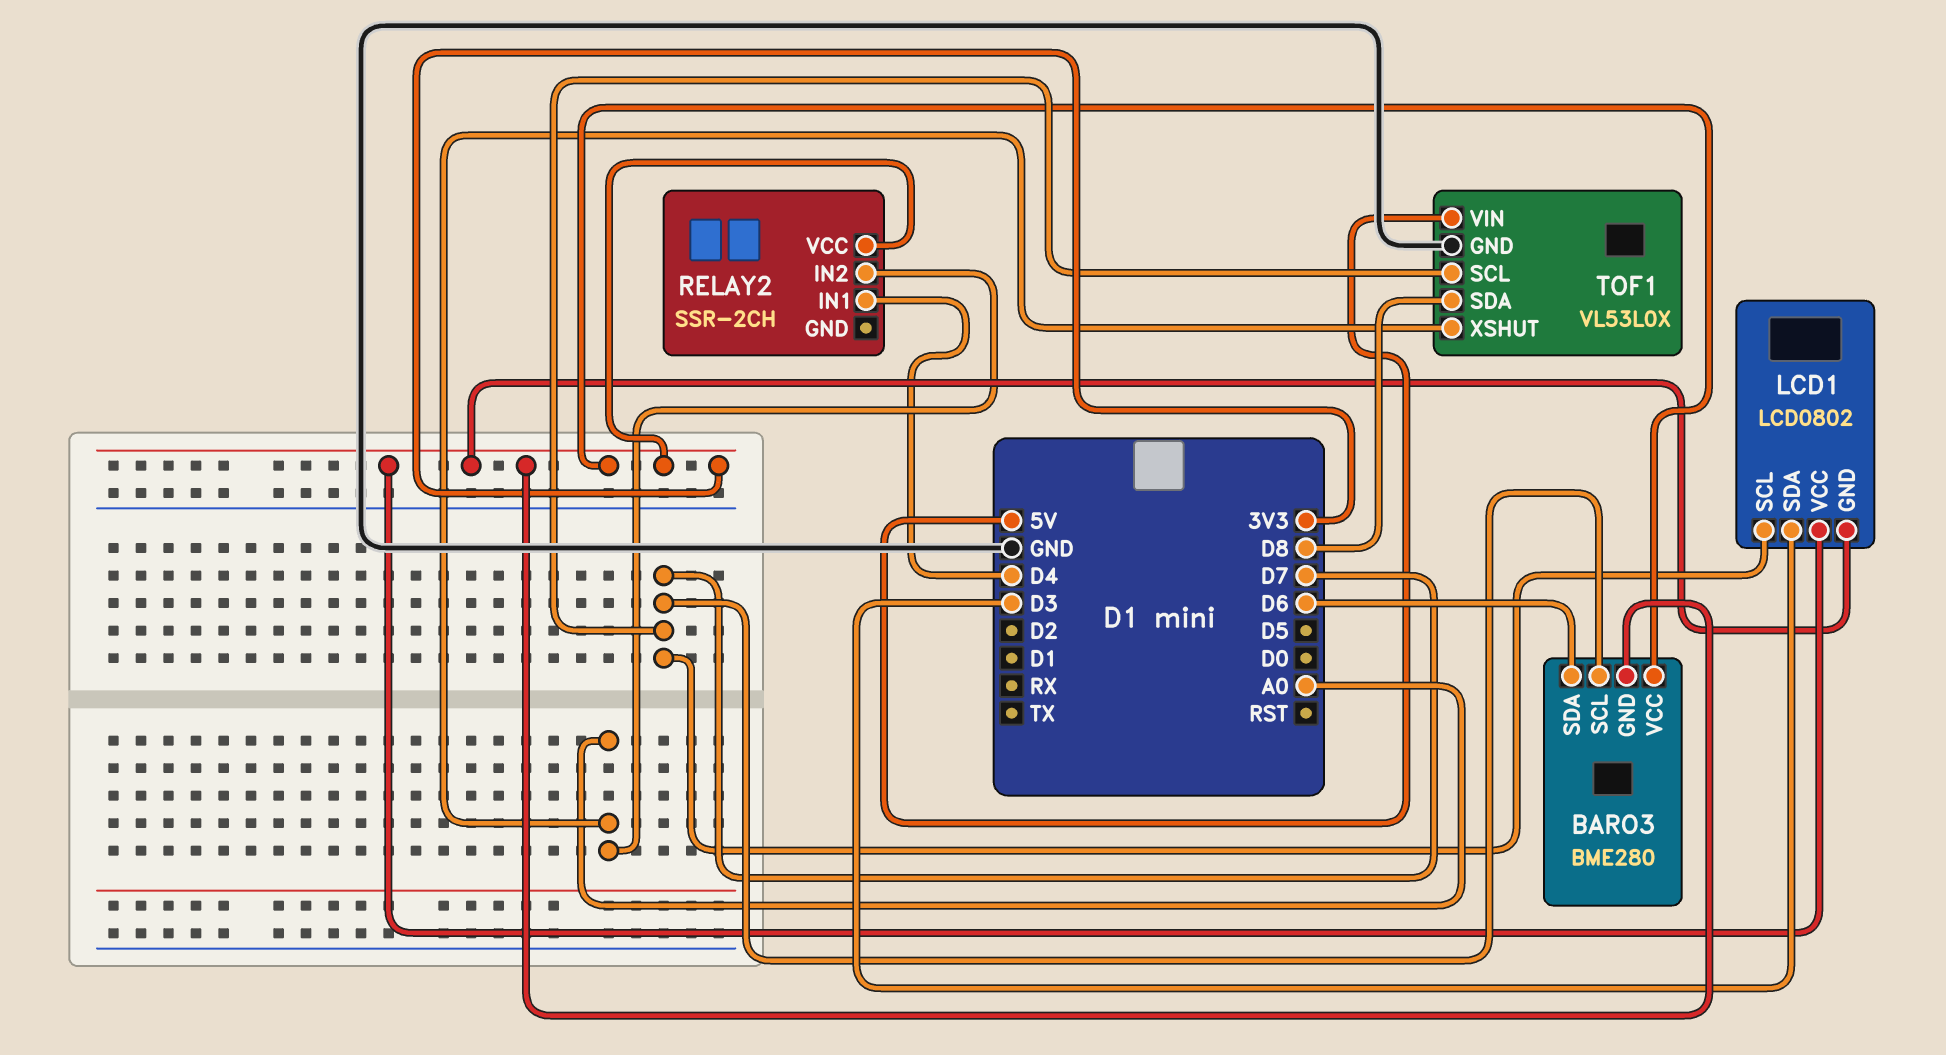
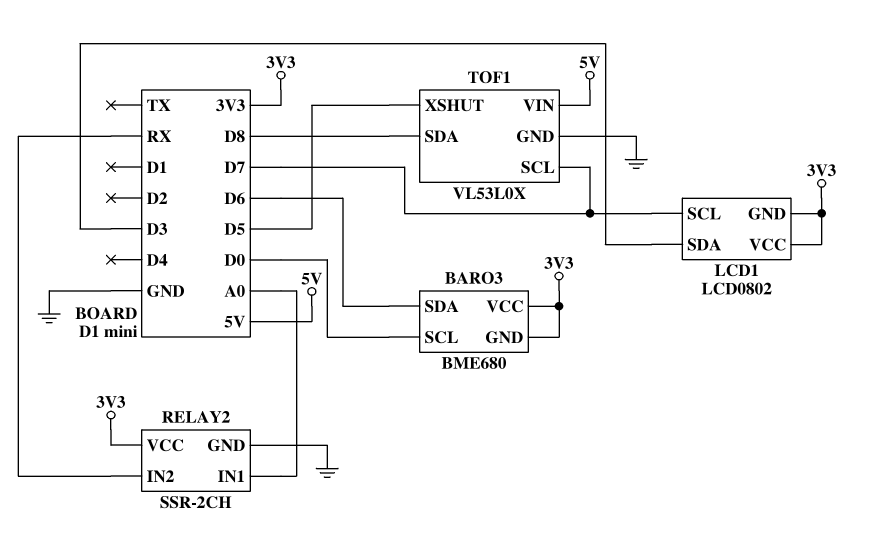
BARO3: BME280 -> BME680
BARO3 pin SCL: D7 -> D0
RELAY2 pin GND: none -> GND
RELAY2 pin IN1: D4 -> A0
RELAY2 pin IN2: A0 -> RX
TOF1 pin XSHUT: A0 -> D5

